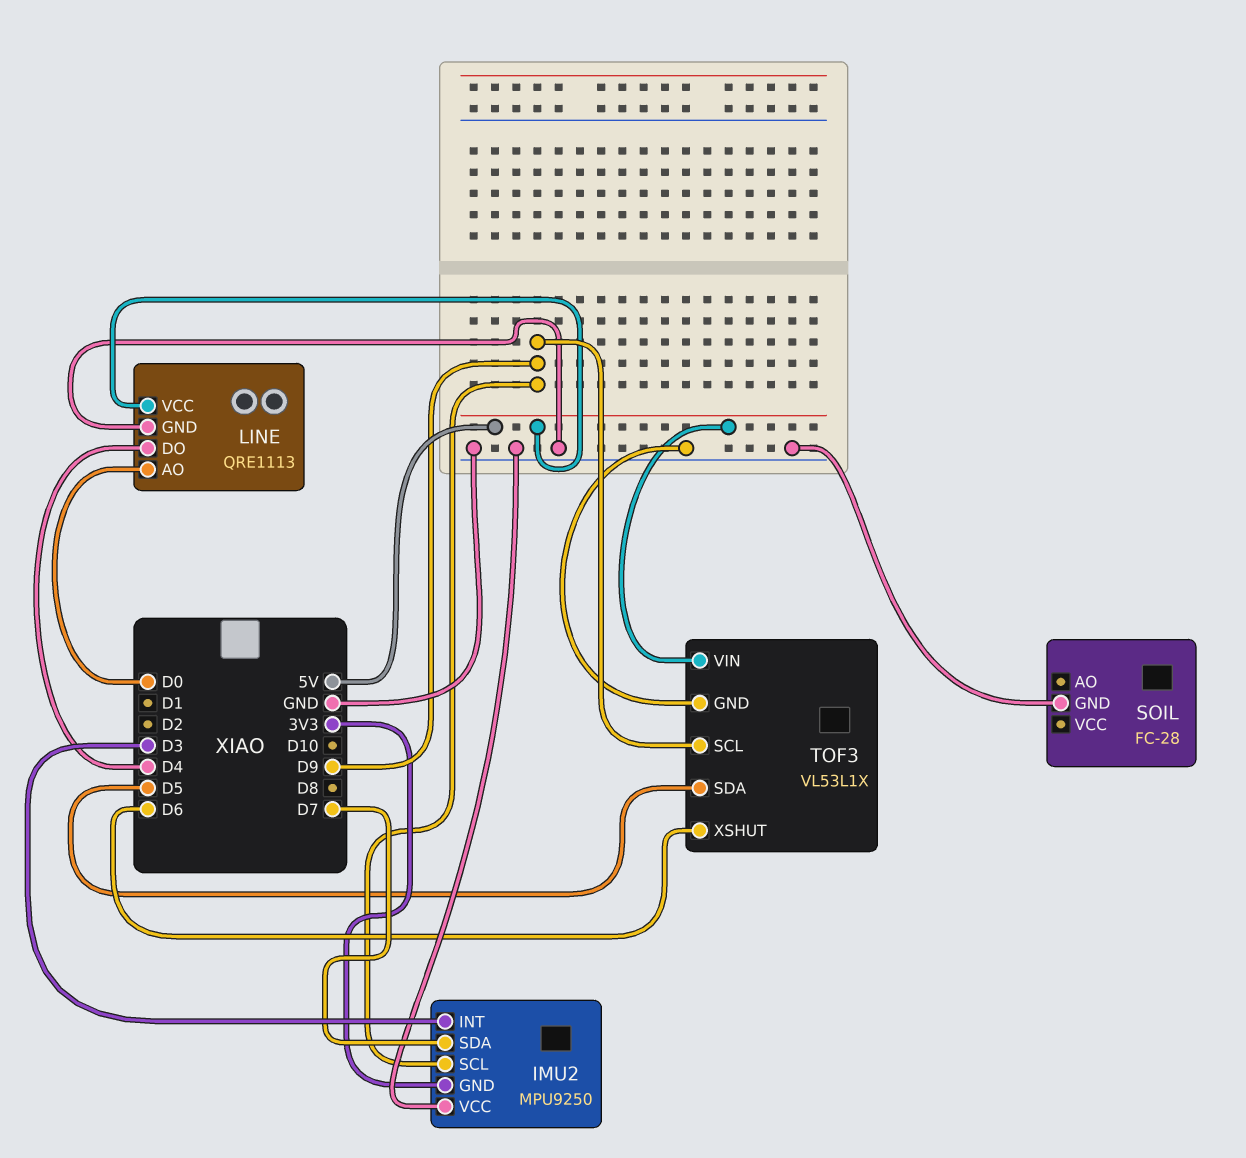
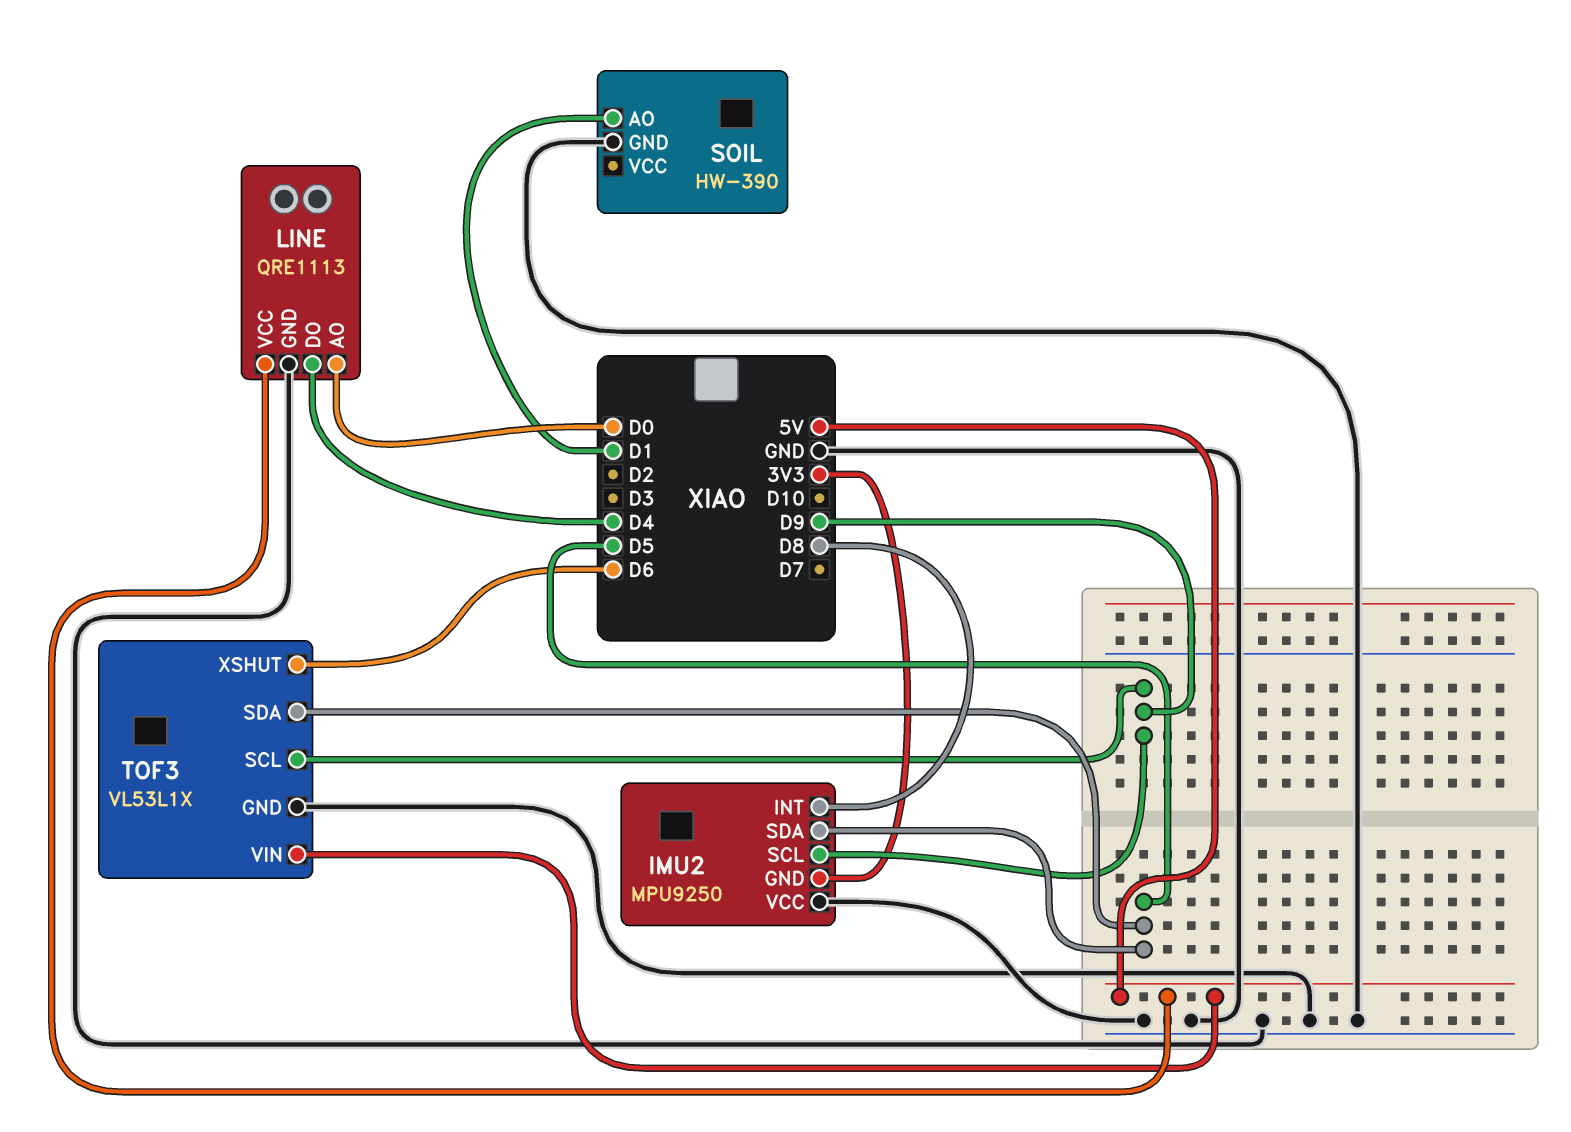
IMU2 pin INT: D3 -> D8
IMU2 pin SDA: D7 -> D5
SOIL: FC-28 -> HW-390
SOIL pin AO: none -> D1

